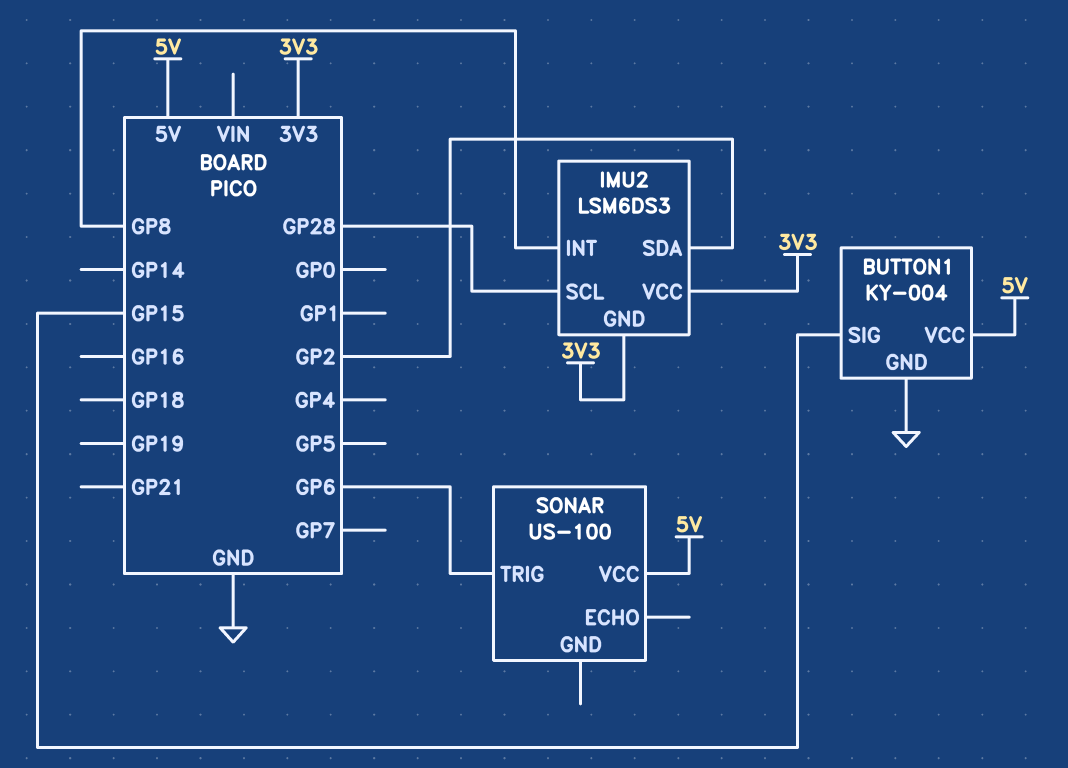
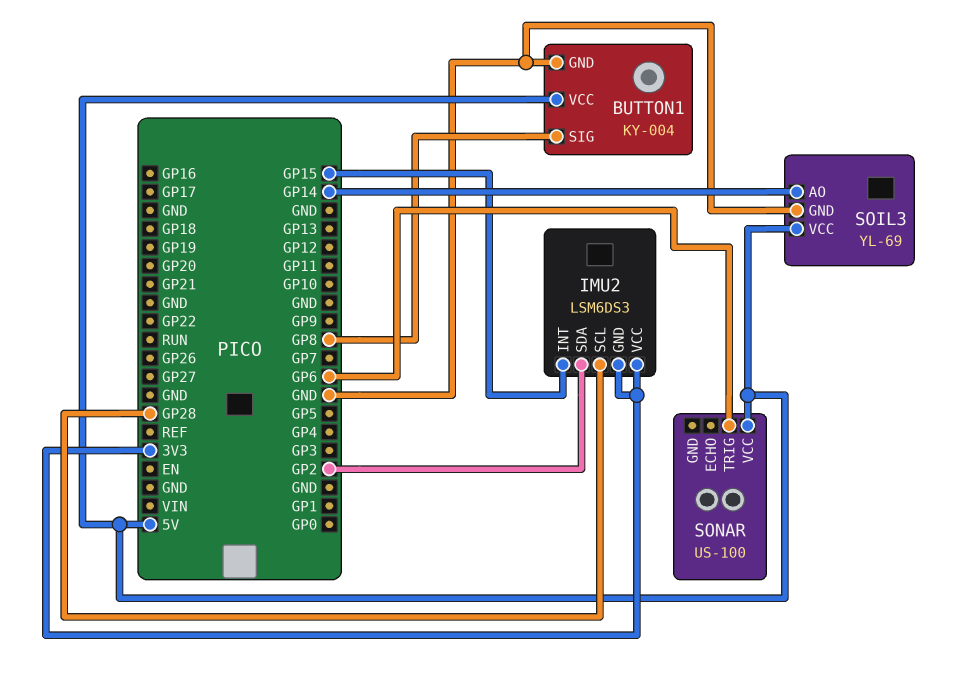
BUTTON1 pin SIG: GP15 -> GP8
IMU2 pin INT: GP8 -> GP15
SOIL3: none -> YL-69
SOIL3 pin AO: none -> GP14
SOIL3 pin GND: none -> GND
SOIL3 pin VCC: none -> 5V

